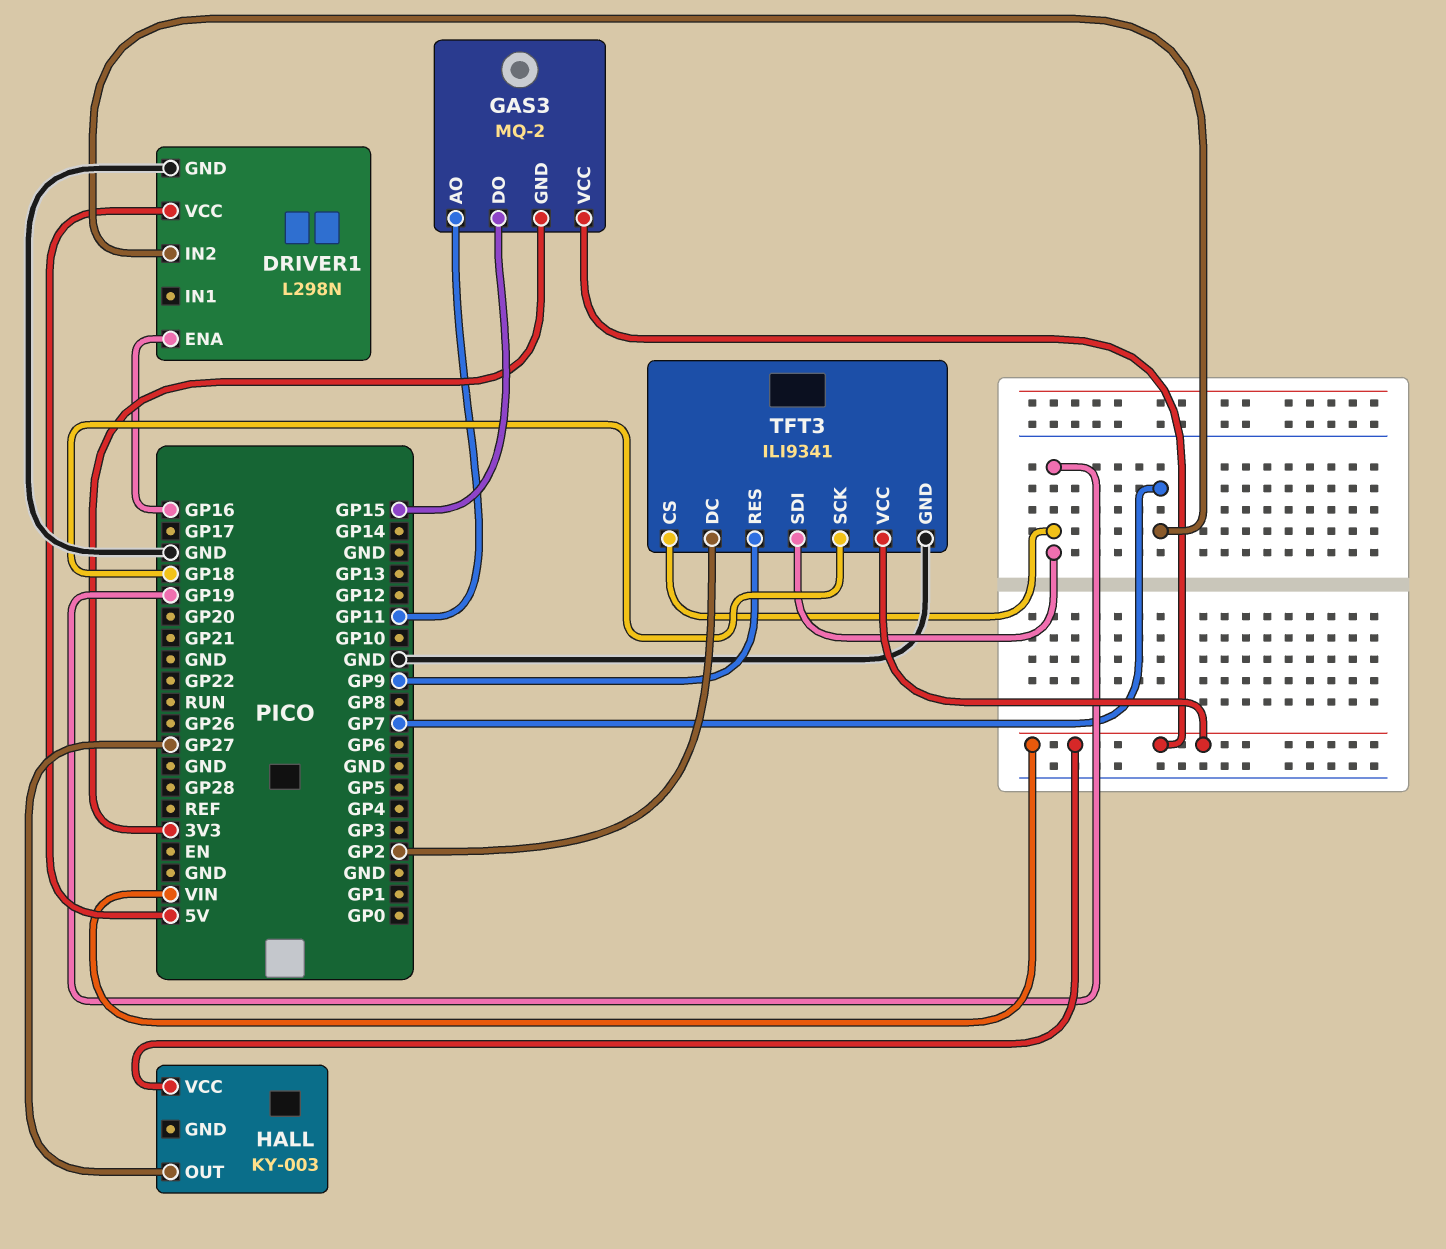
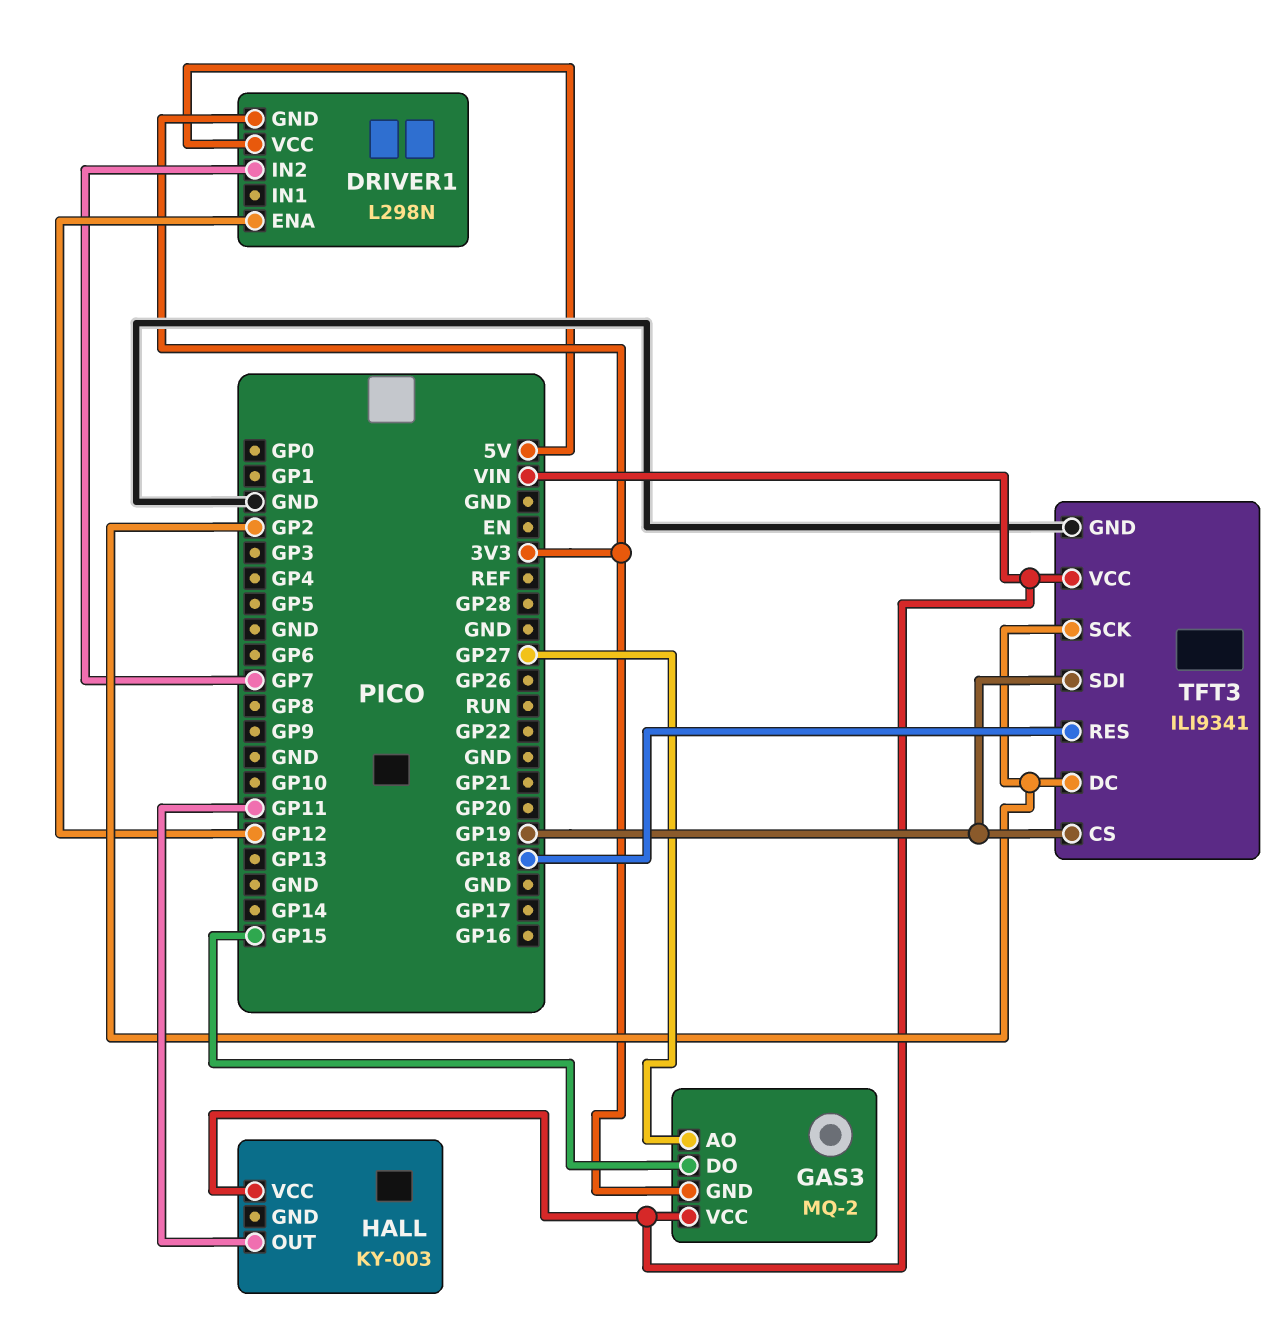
DRIVER1 pin ENA: GP16 -> GP12
DRIVER1 pin GND: GND -> 3V3
GAS3 pin AO: GP11 -> GP27
HALL pin OUT: GP27 -> GP11
TFT3 pin RES: GP9 -> GP18
TFT3 pin SCK: GP18 -> GP2

